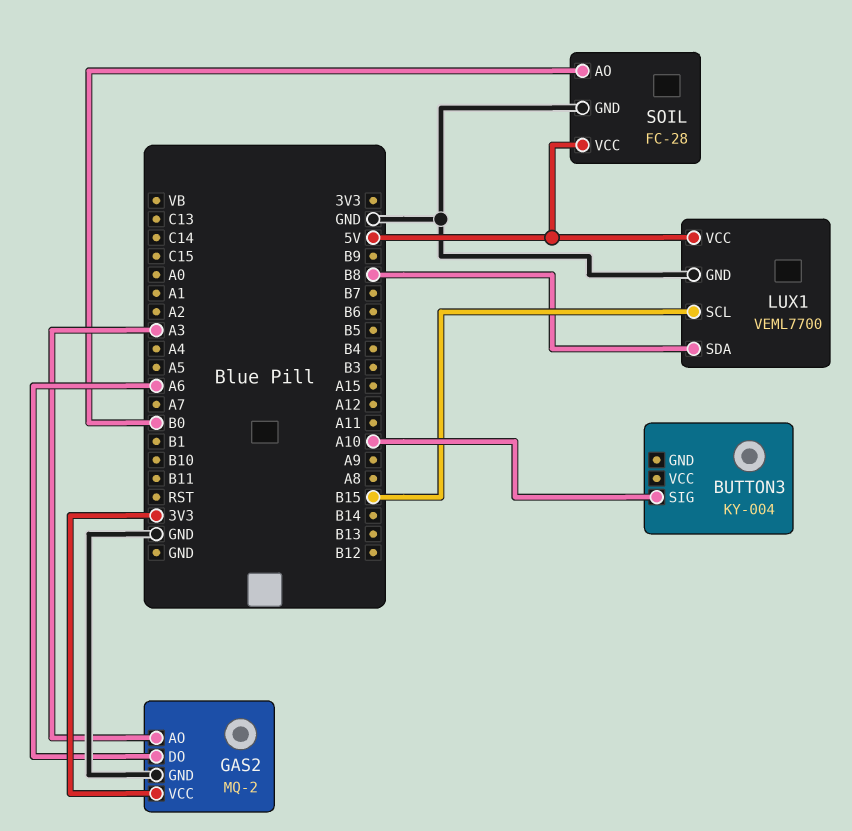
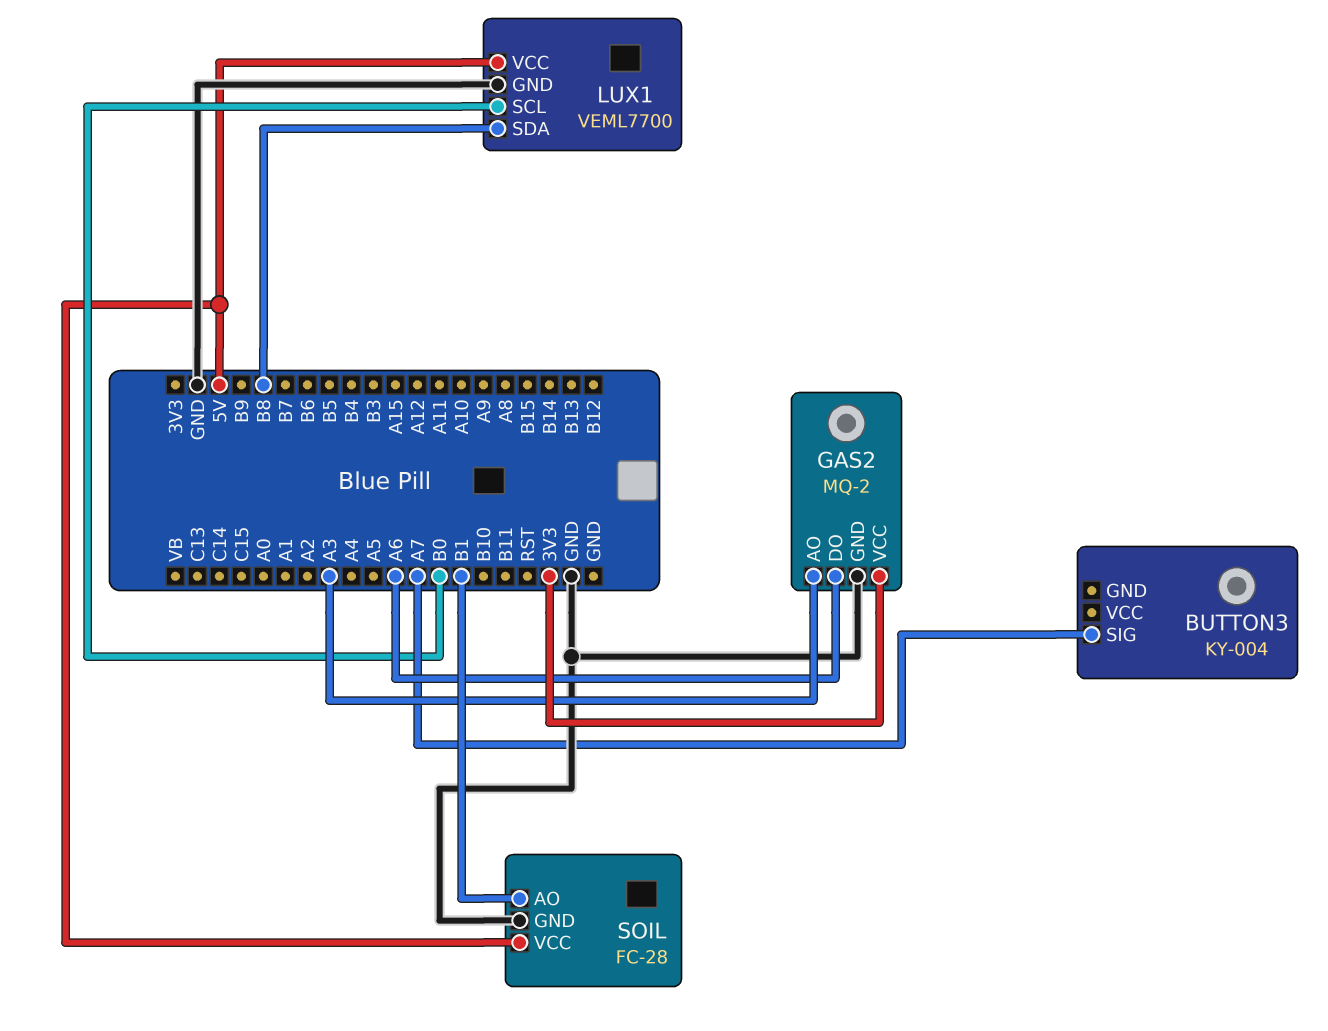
BUTTON3 pin SIG: A10 -> A7
LUX1 pin SCL: B15 -> B0
SOIL pin AO: B0 -> B1

